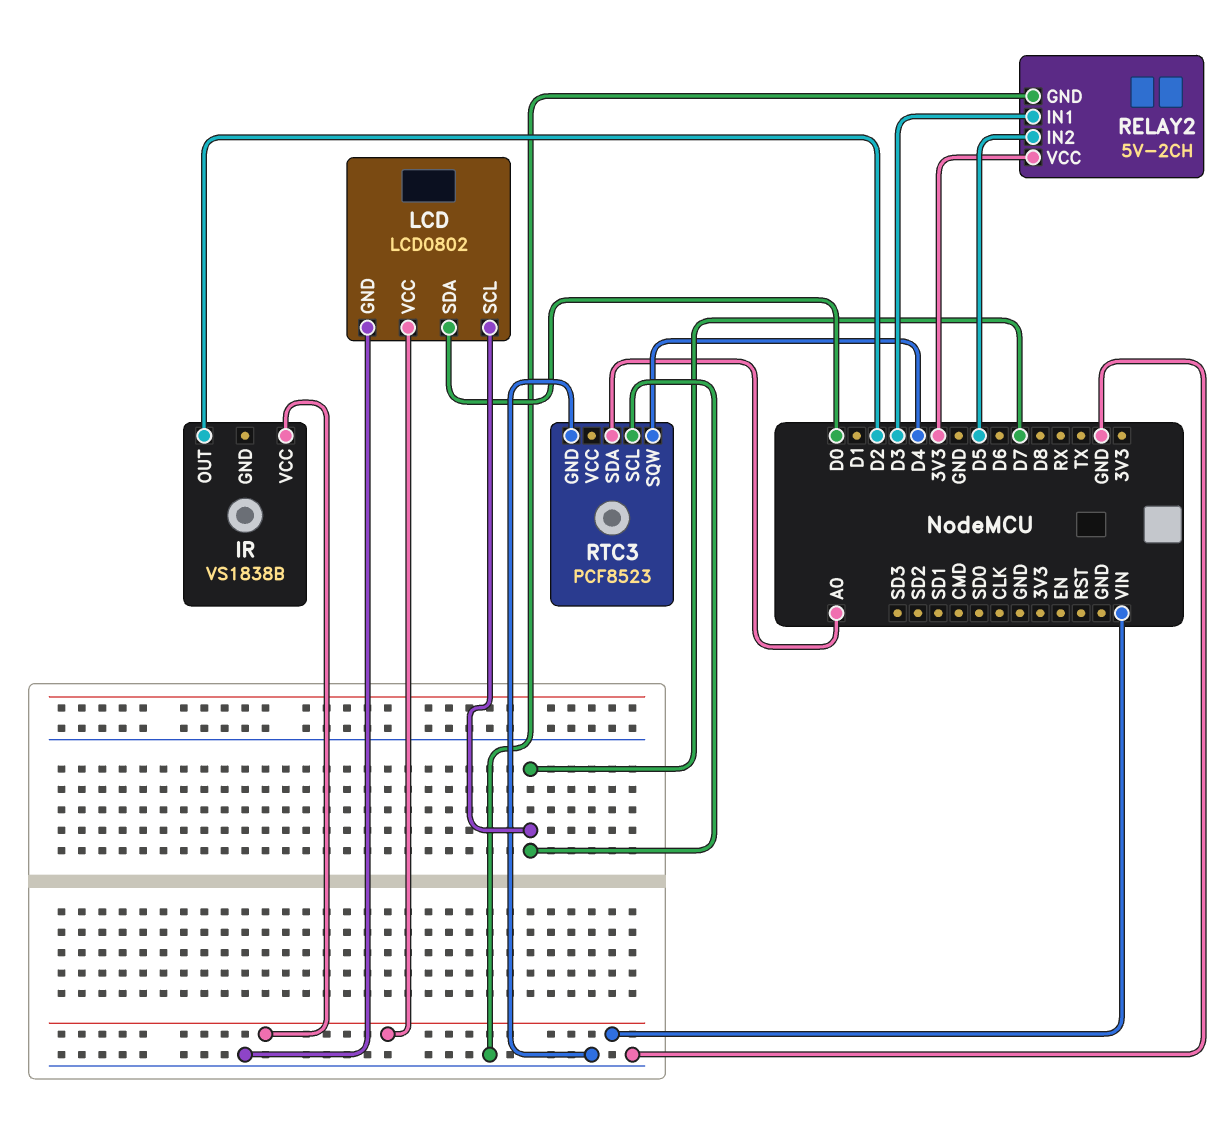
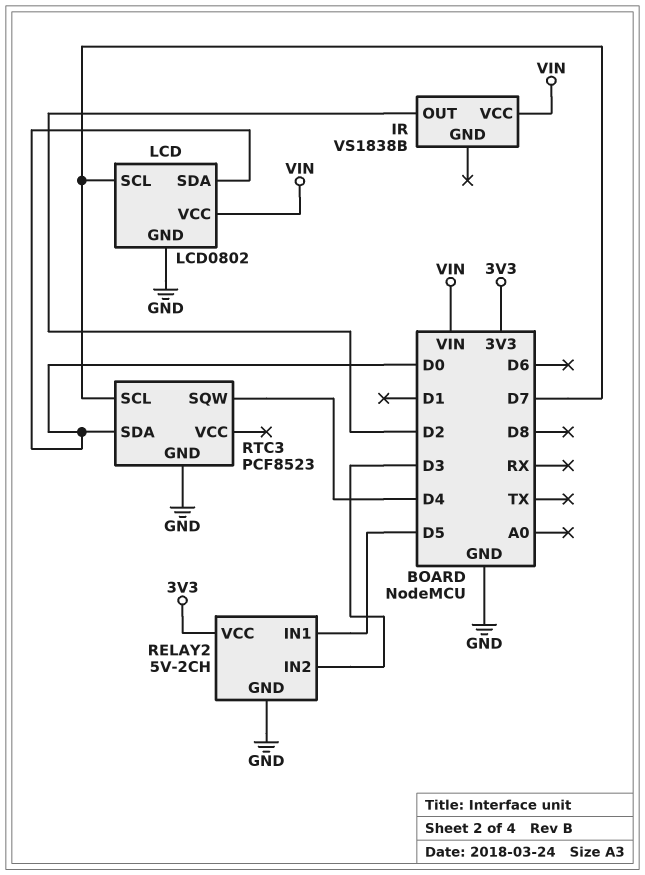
RELAY2 pin IN1: D3 -> D5
RELAY2 pin IN2: D5 -> D3
RTC3 pin SDA: A0 -> D0

